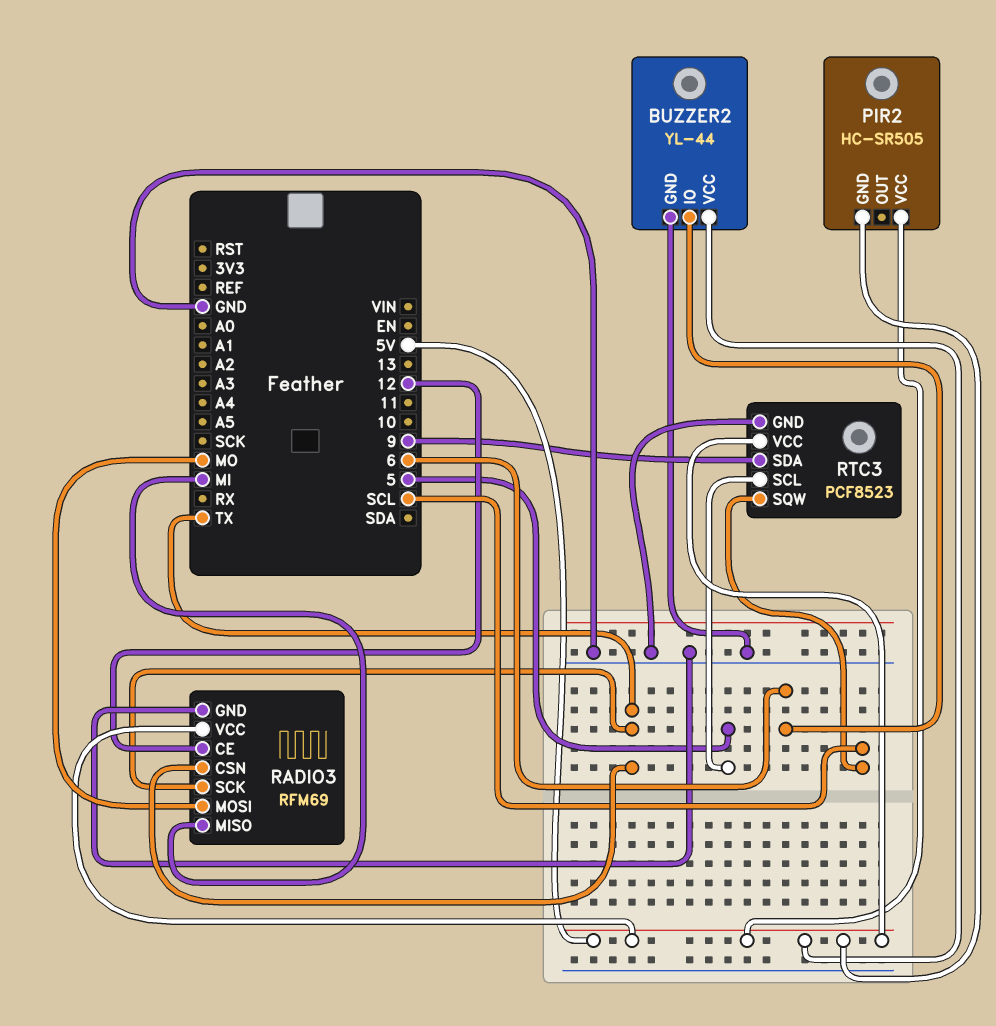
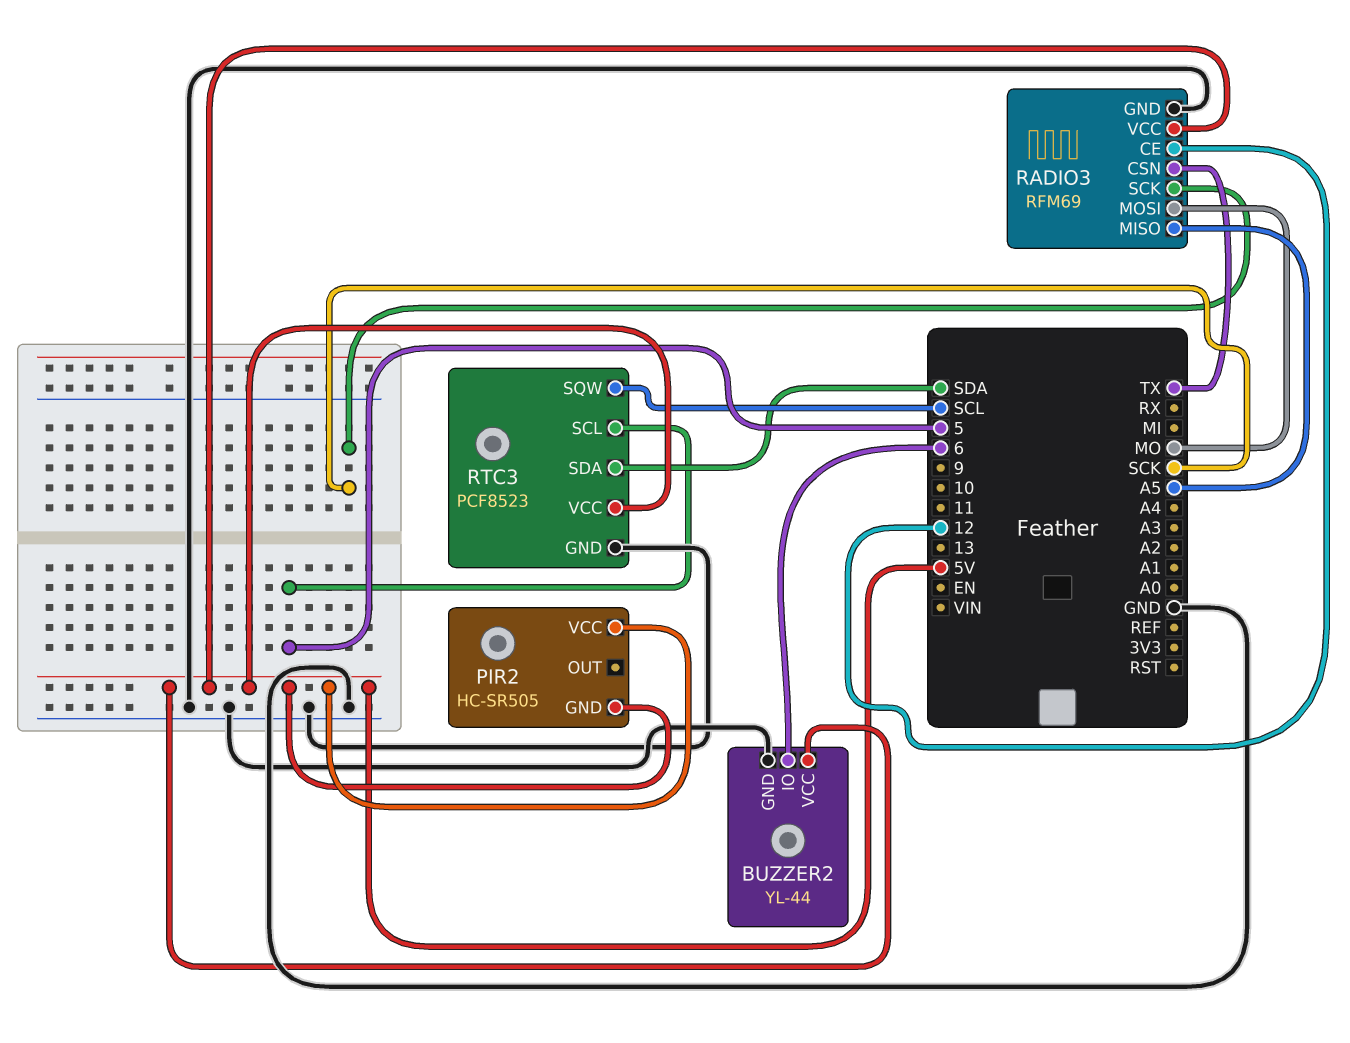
RADIO3 pin MISO: MI -> A5
RADIO3 pin SCK: TX -> SCK
RTC3 pin SDA: 9 -> SDA

